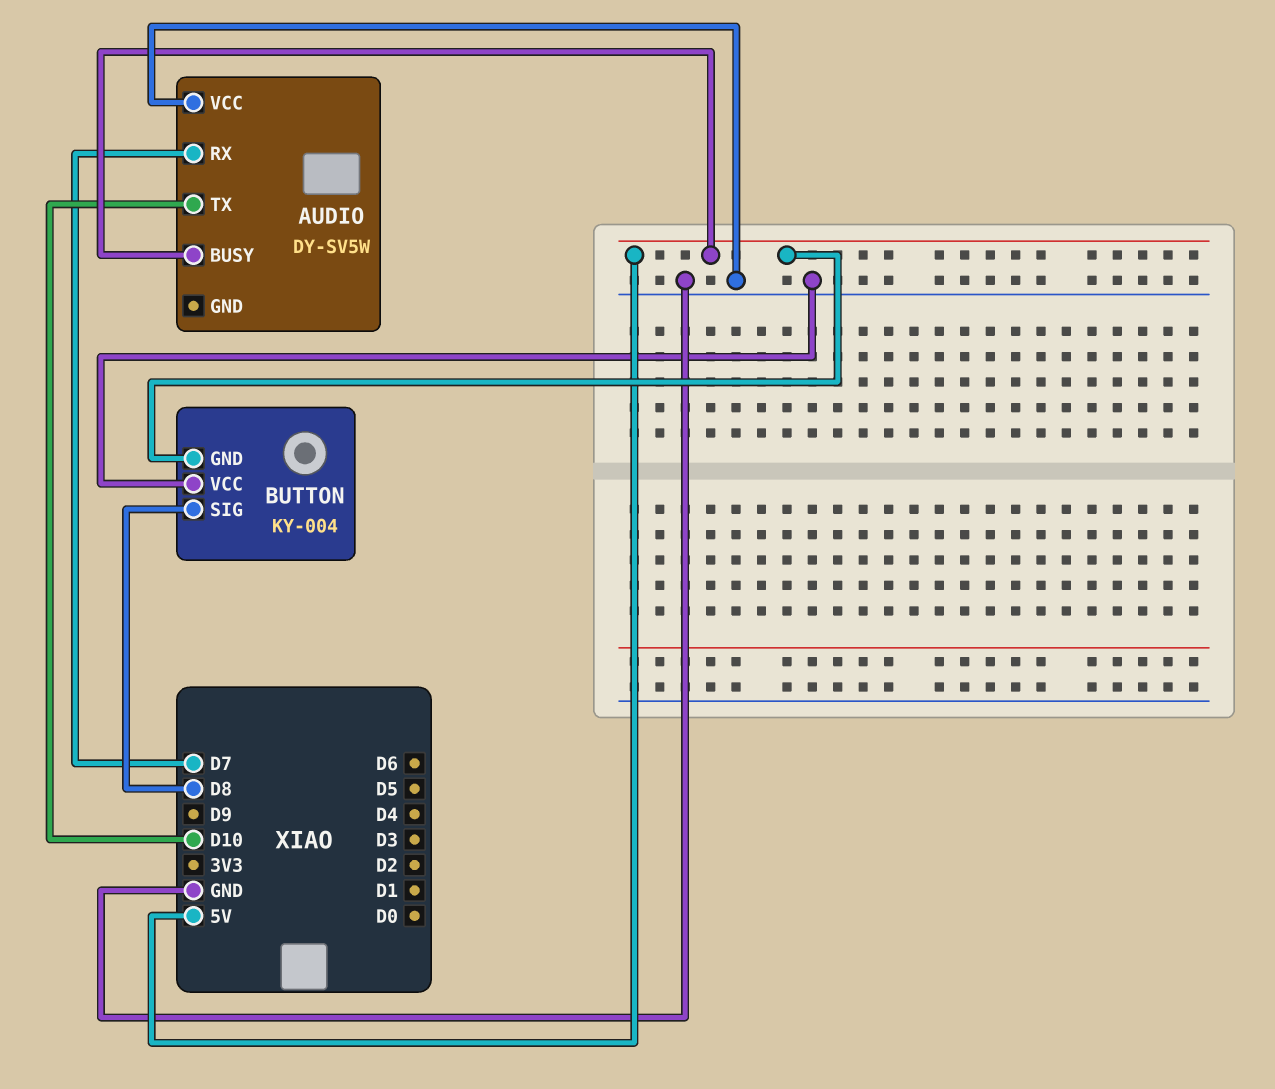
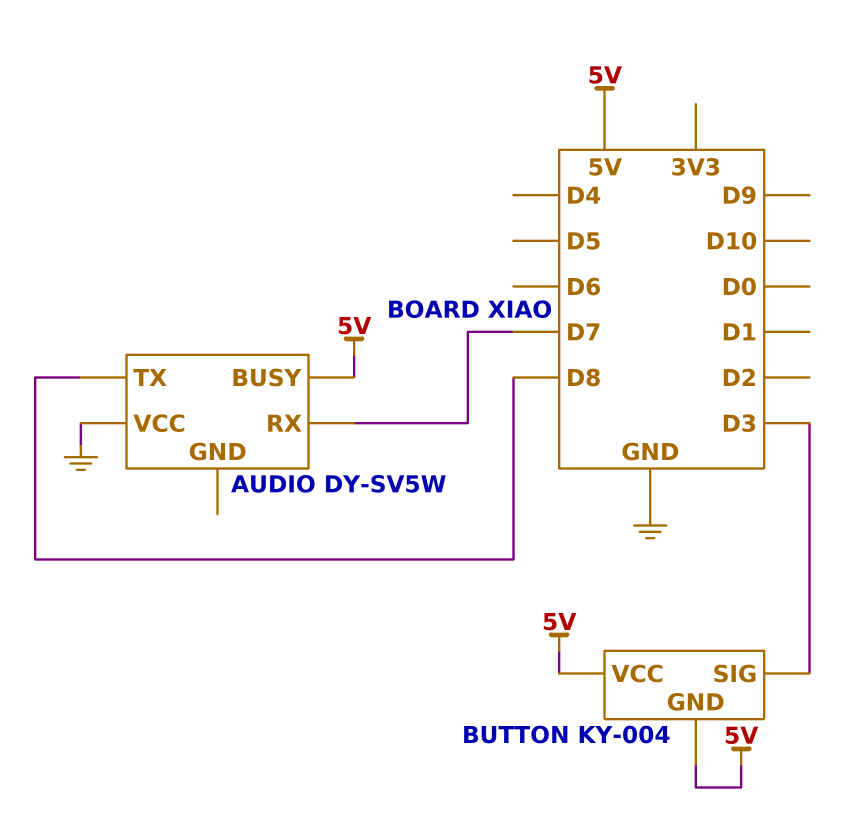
AUDIO pin TX: D10 -> D8
BUTTON pin SIG: D8 -> D3
BUTTON pin VCC: GND -> 5V

